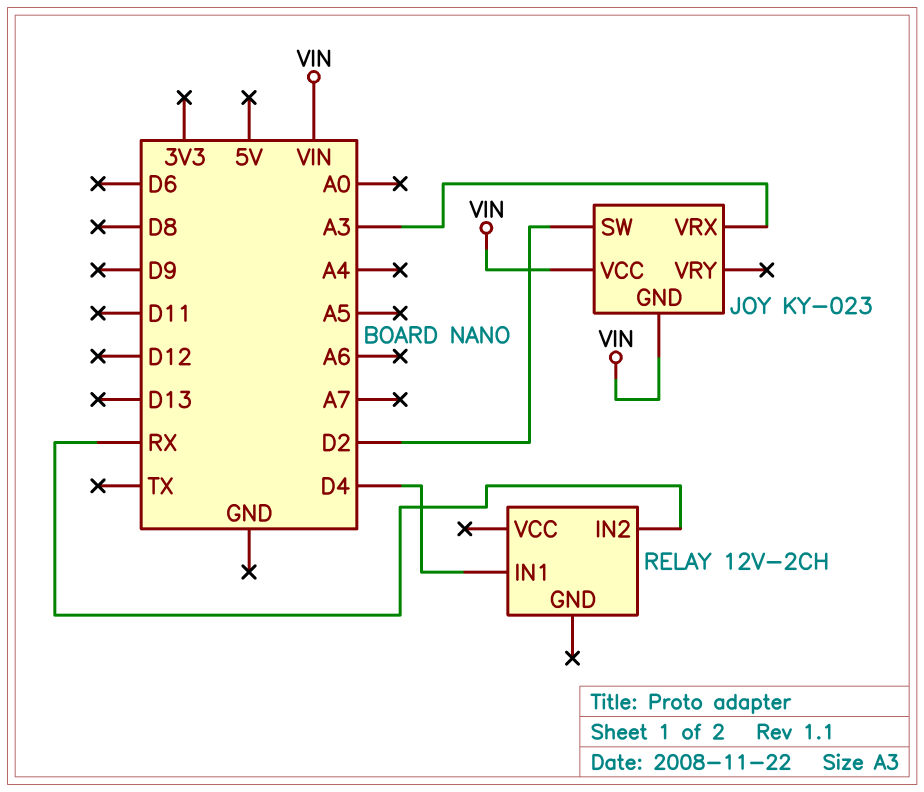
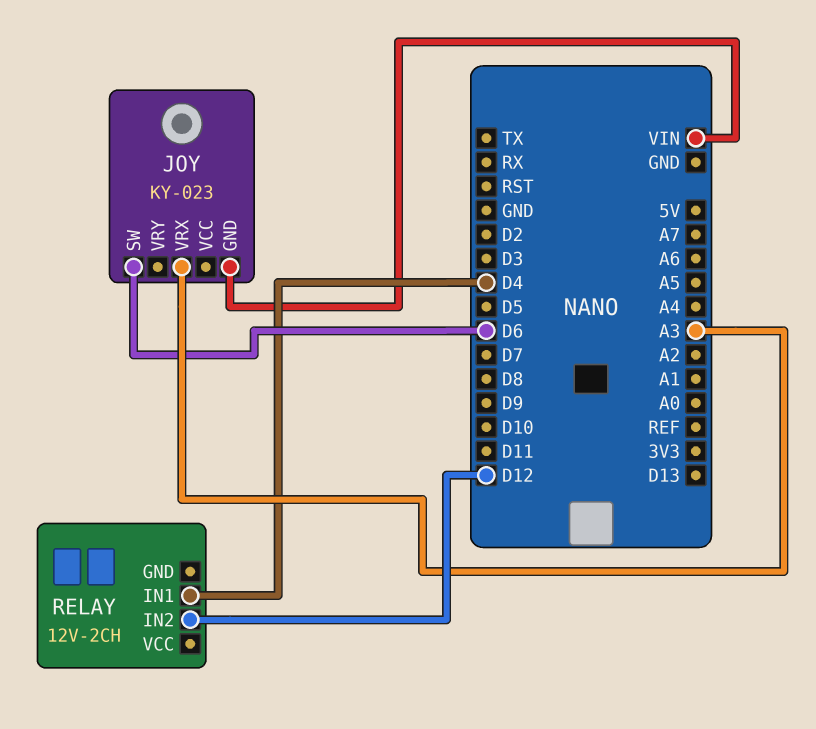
JOY pin SW: D2 -> D6
JOY pin VCC: VIN -> none
RELAY pin IN2: RX -> D12

